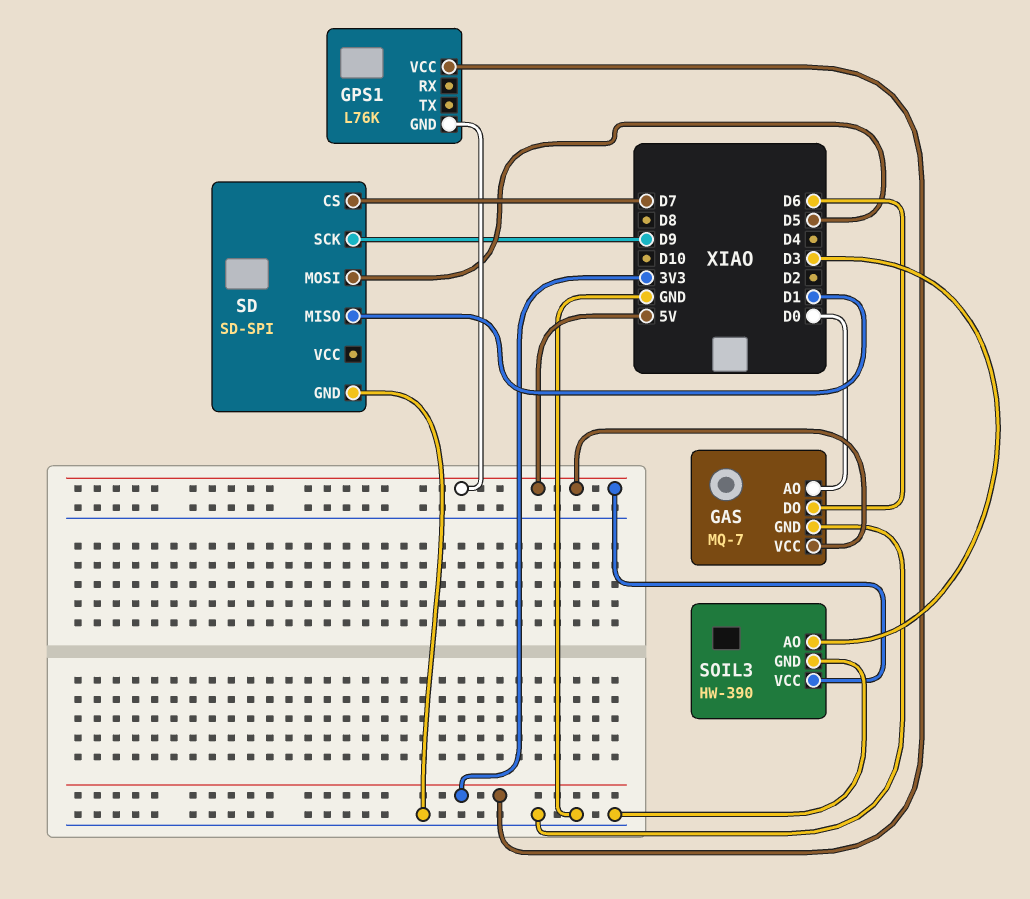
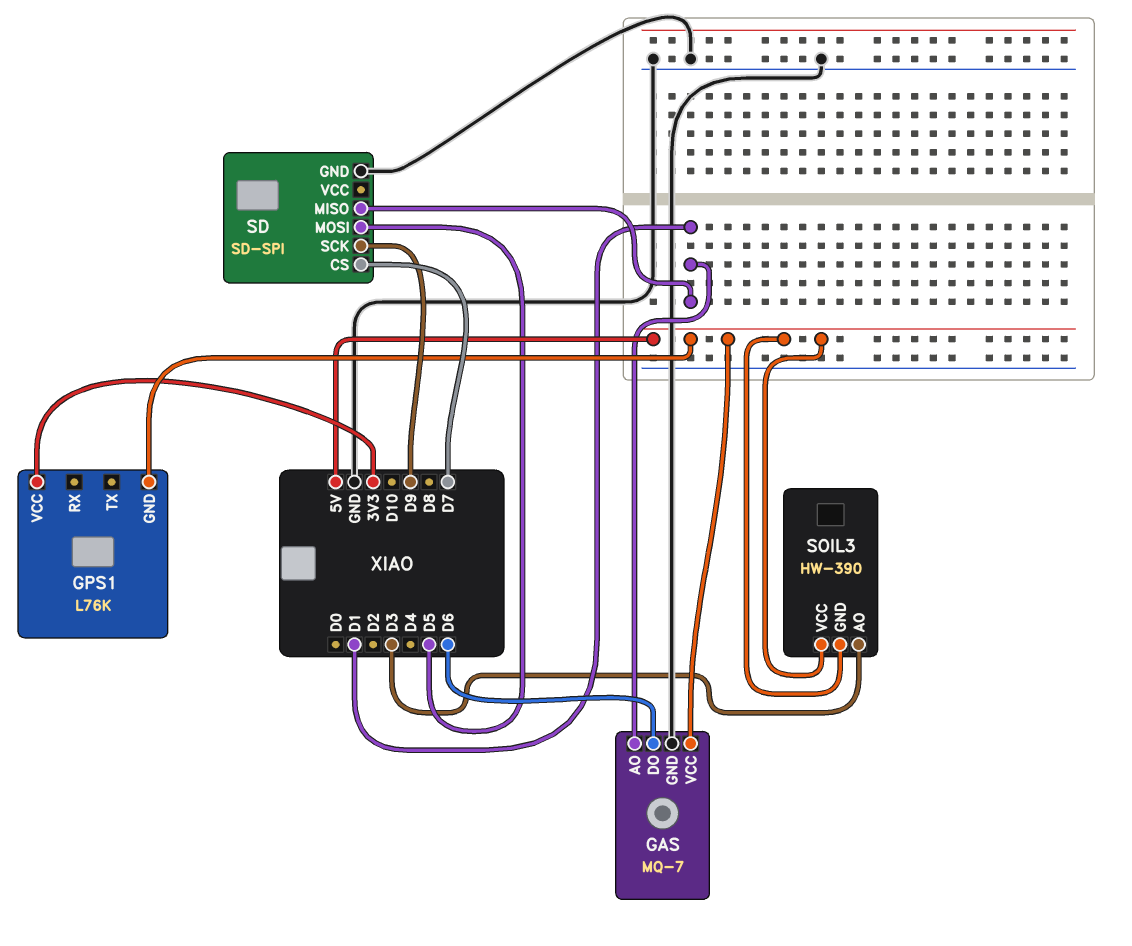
GAS pin AO: D0 -> D1
SOIL3 pin GND: GND -> 5V

